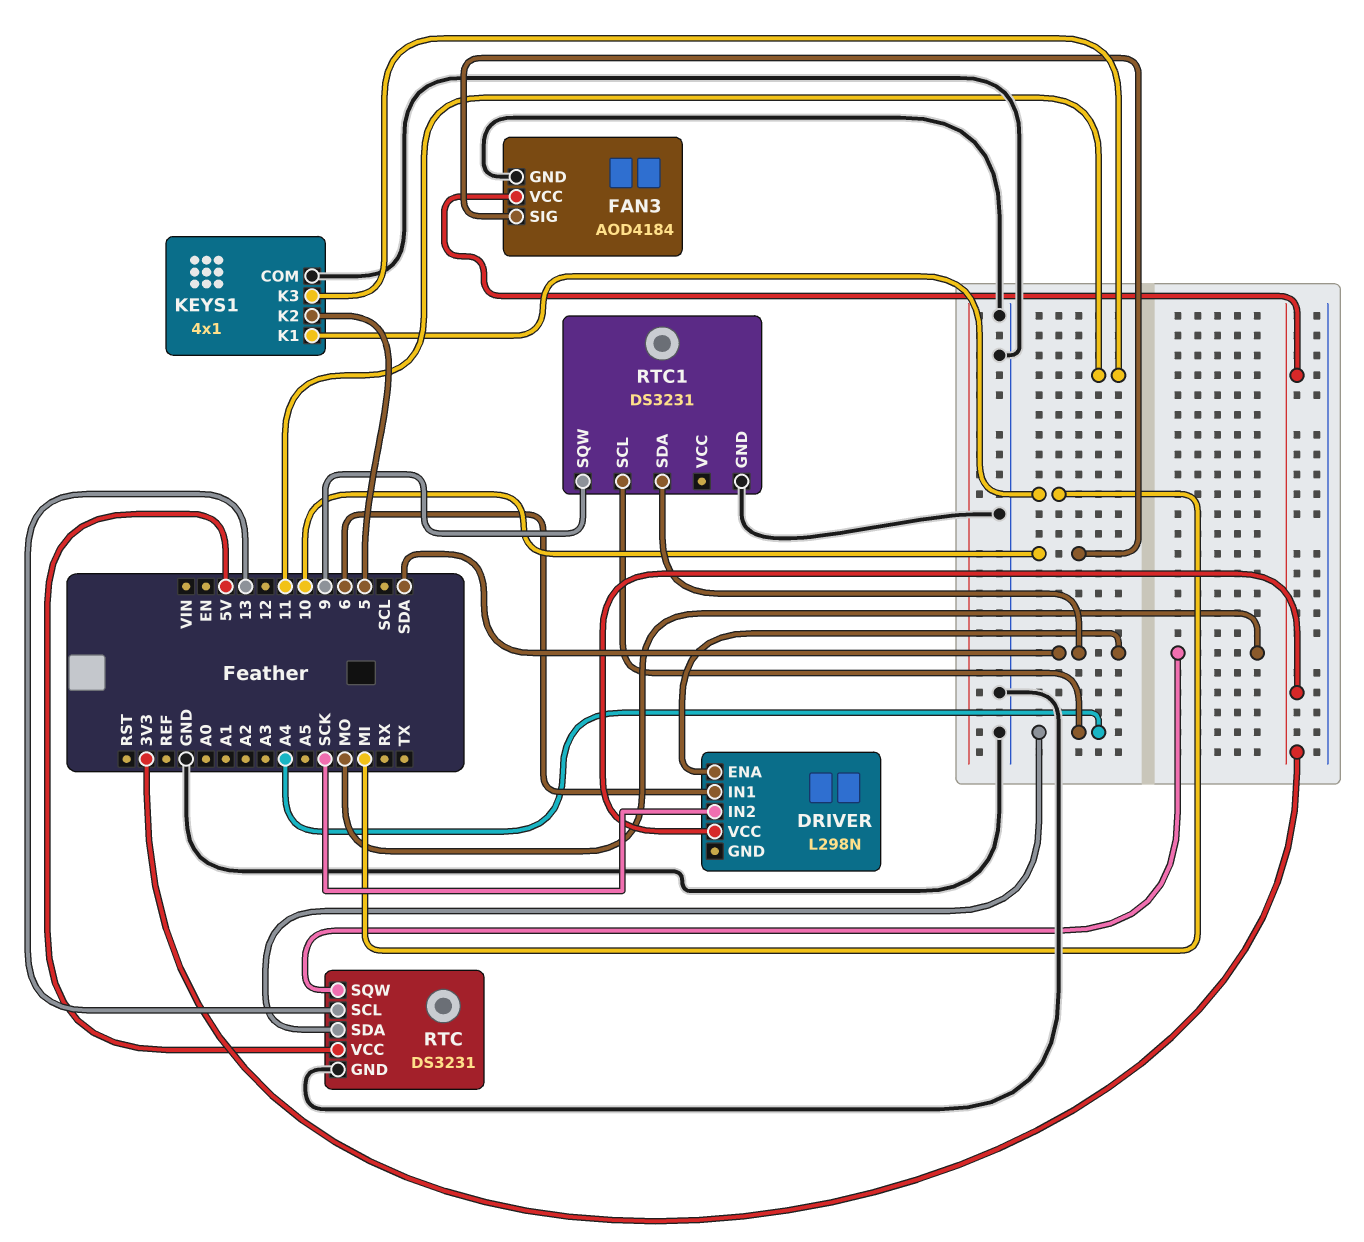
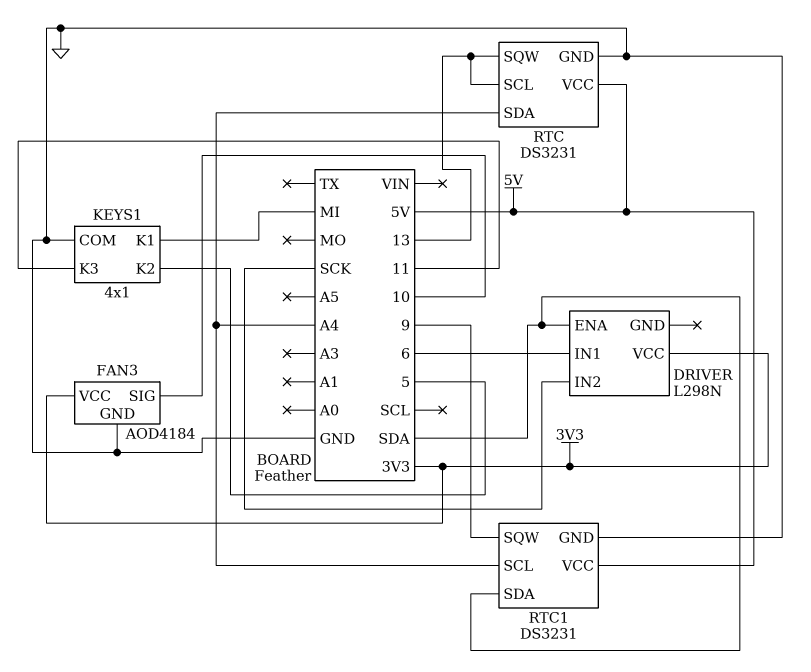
RTC pin SQW: MO -> 13
RTC1 pin VCC: none -> 5V

